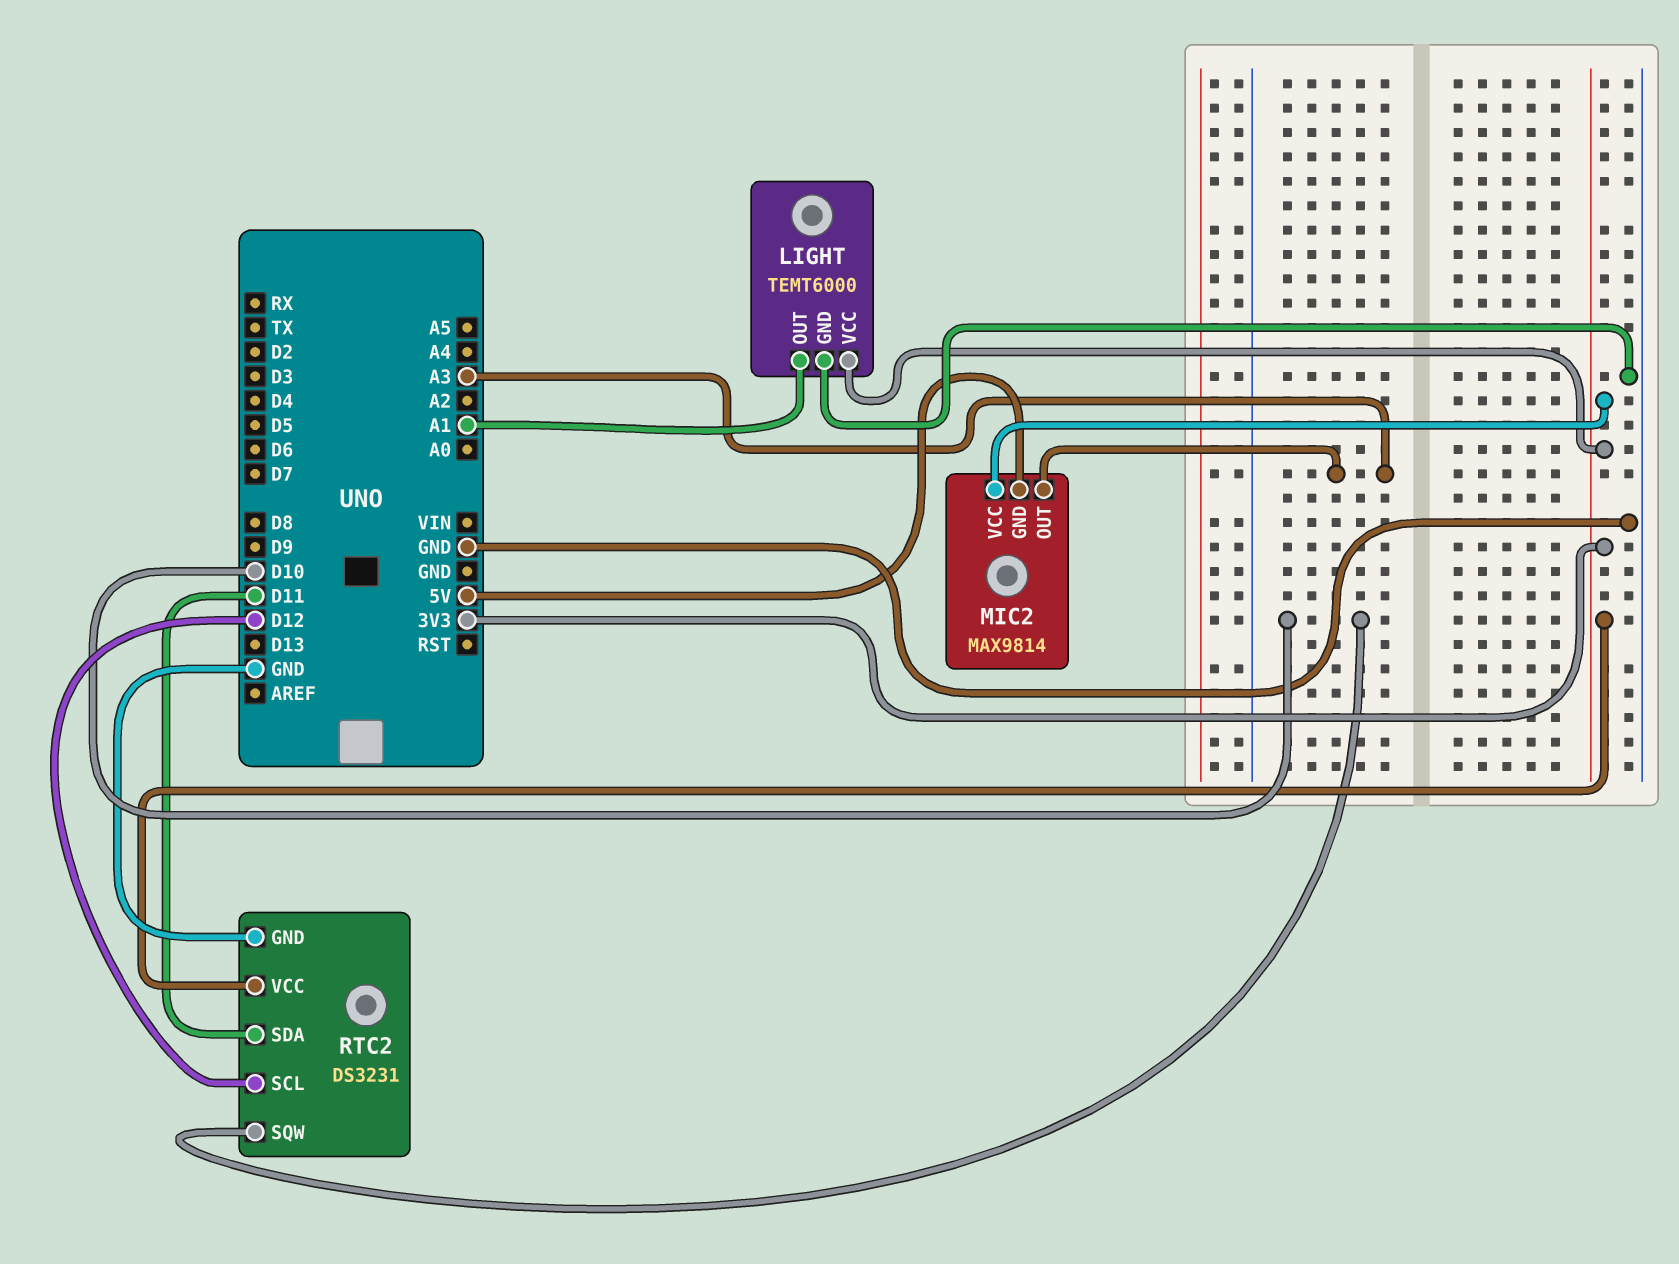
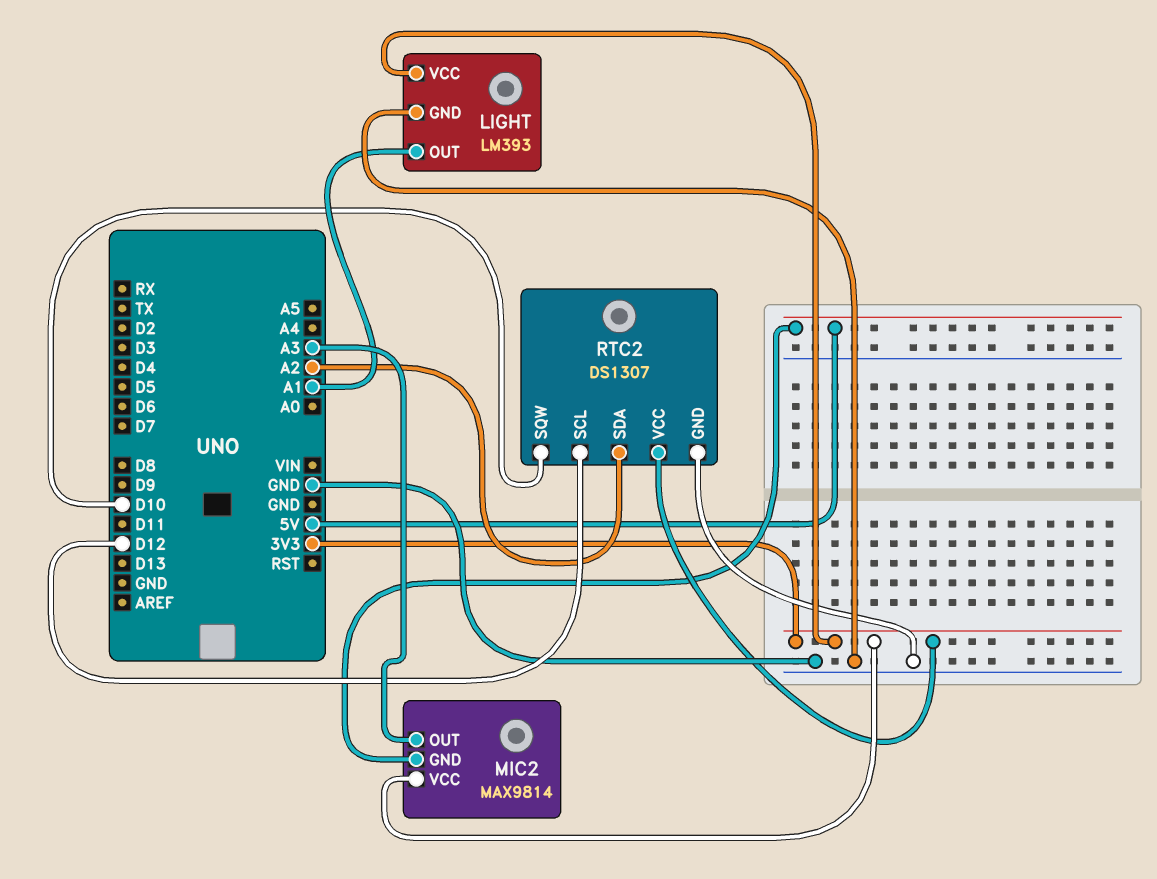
LIGHT: TEMT6000 -> LM393
RTC2: DS3231 -> DS1307
RTC2 pin SDA: D11 -> A2

